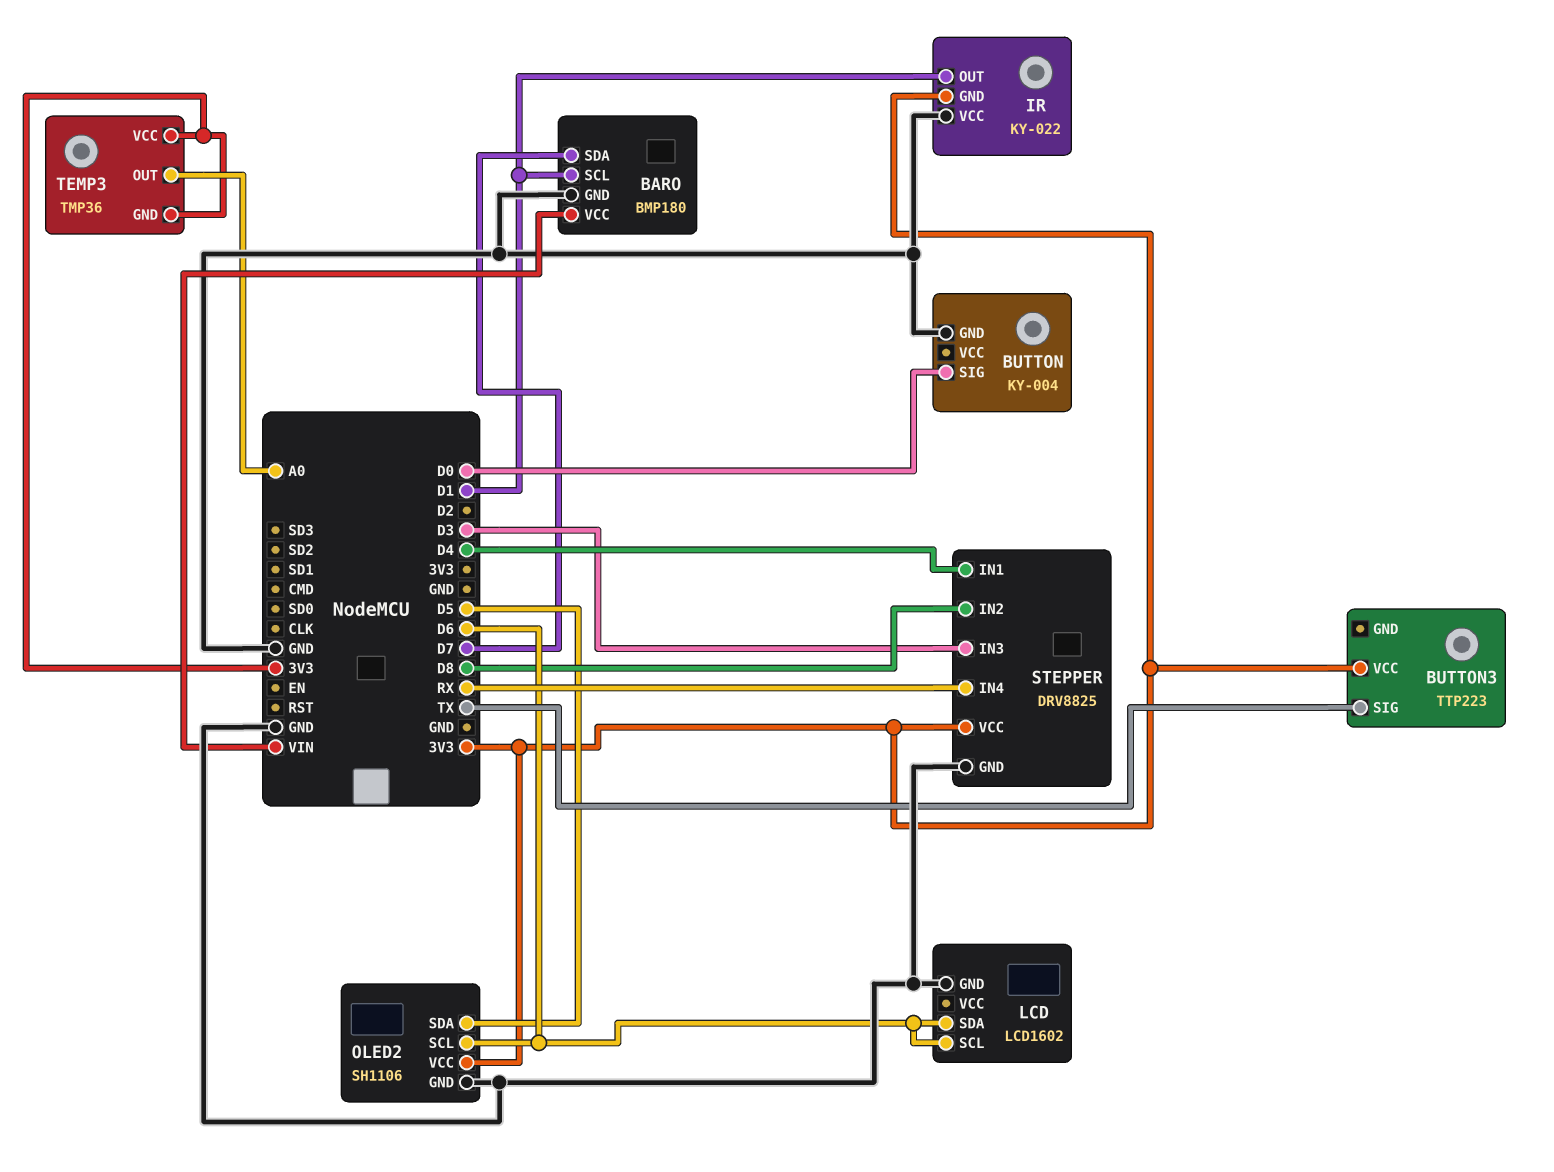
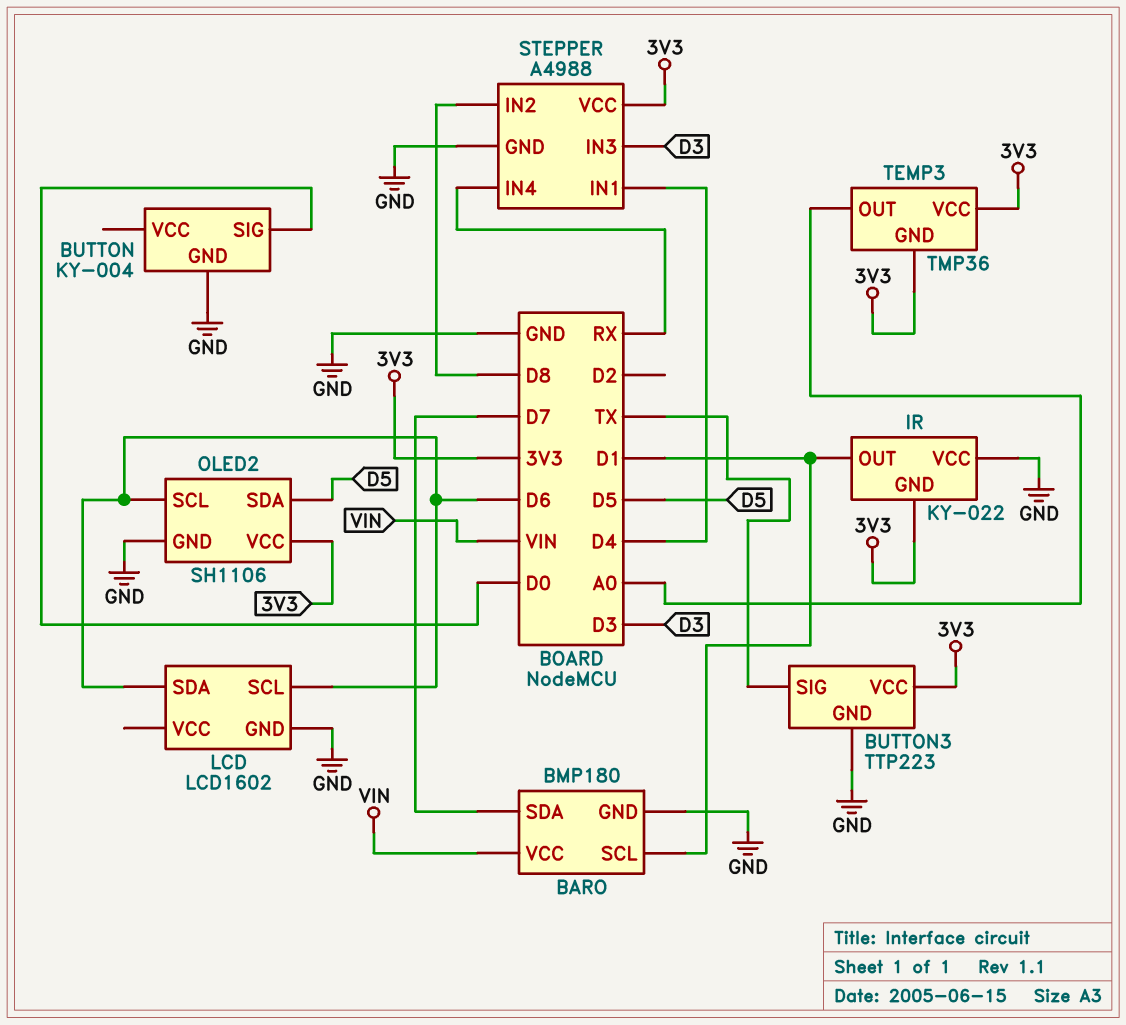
BUTTON3 pin GND: none -> GND
STEPPER: DRV8825 -> A4988

